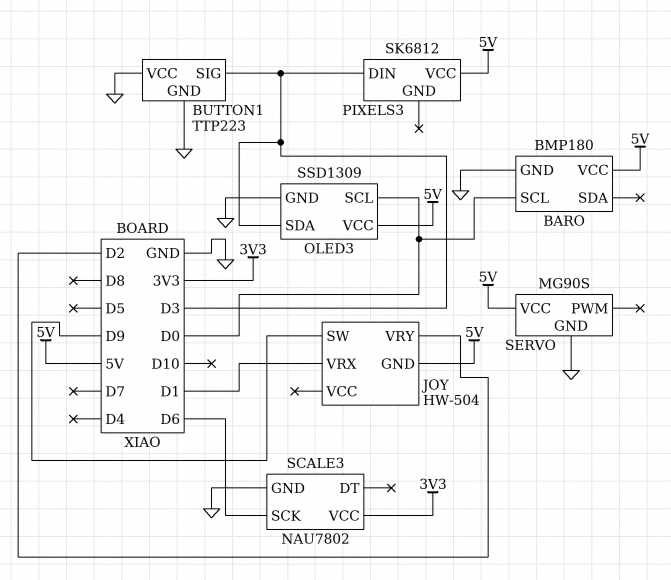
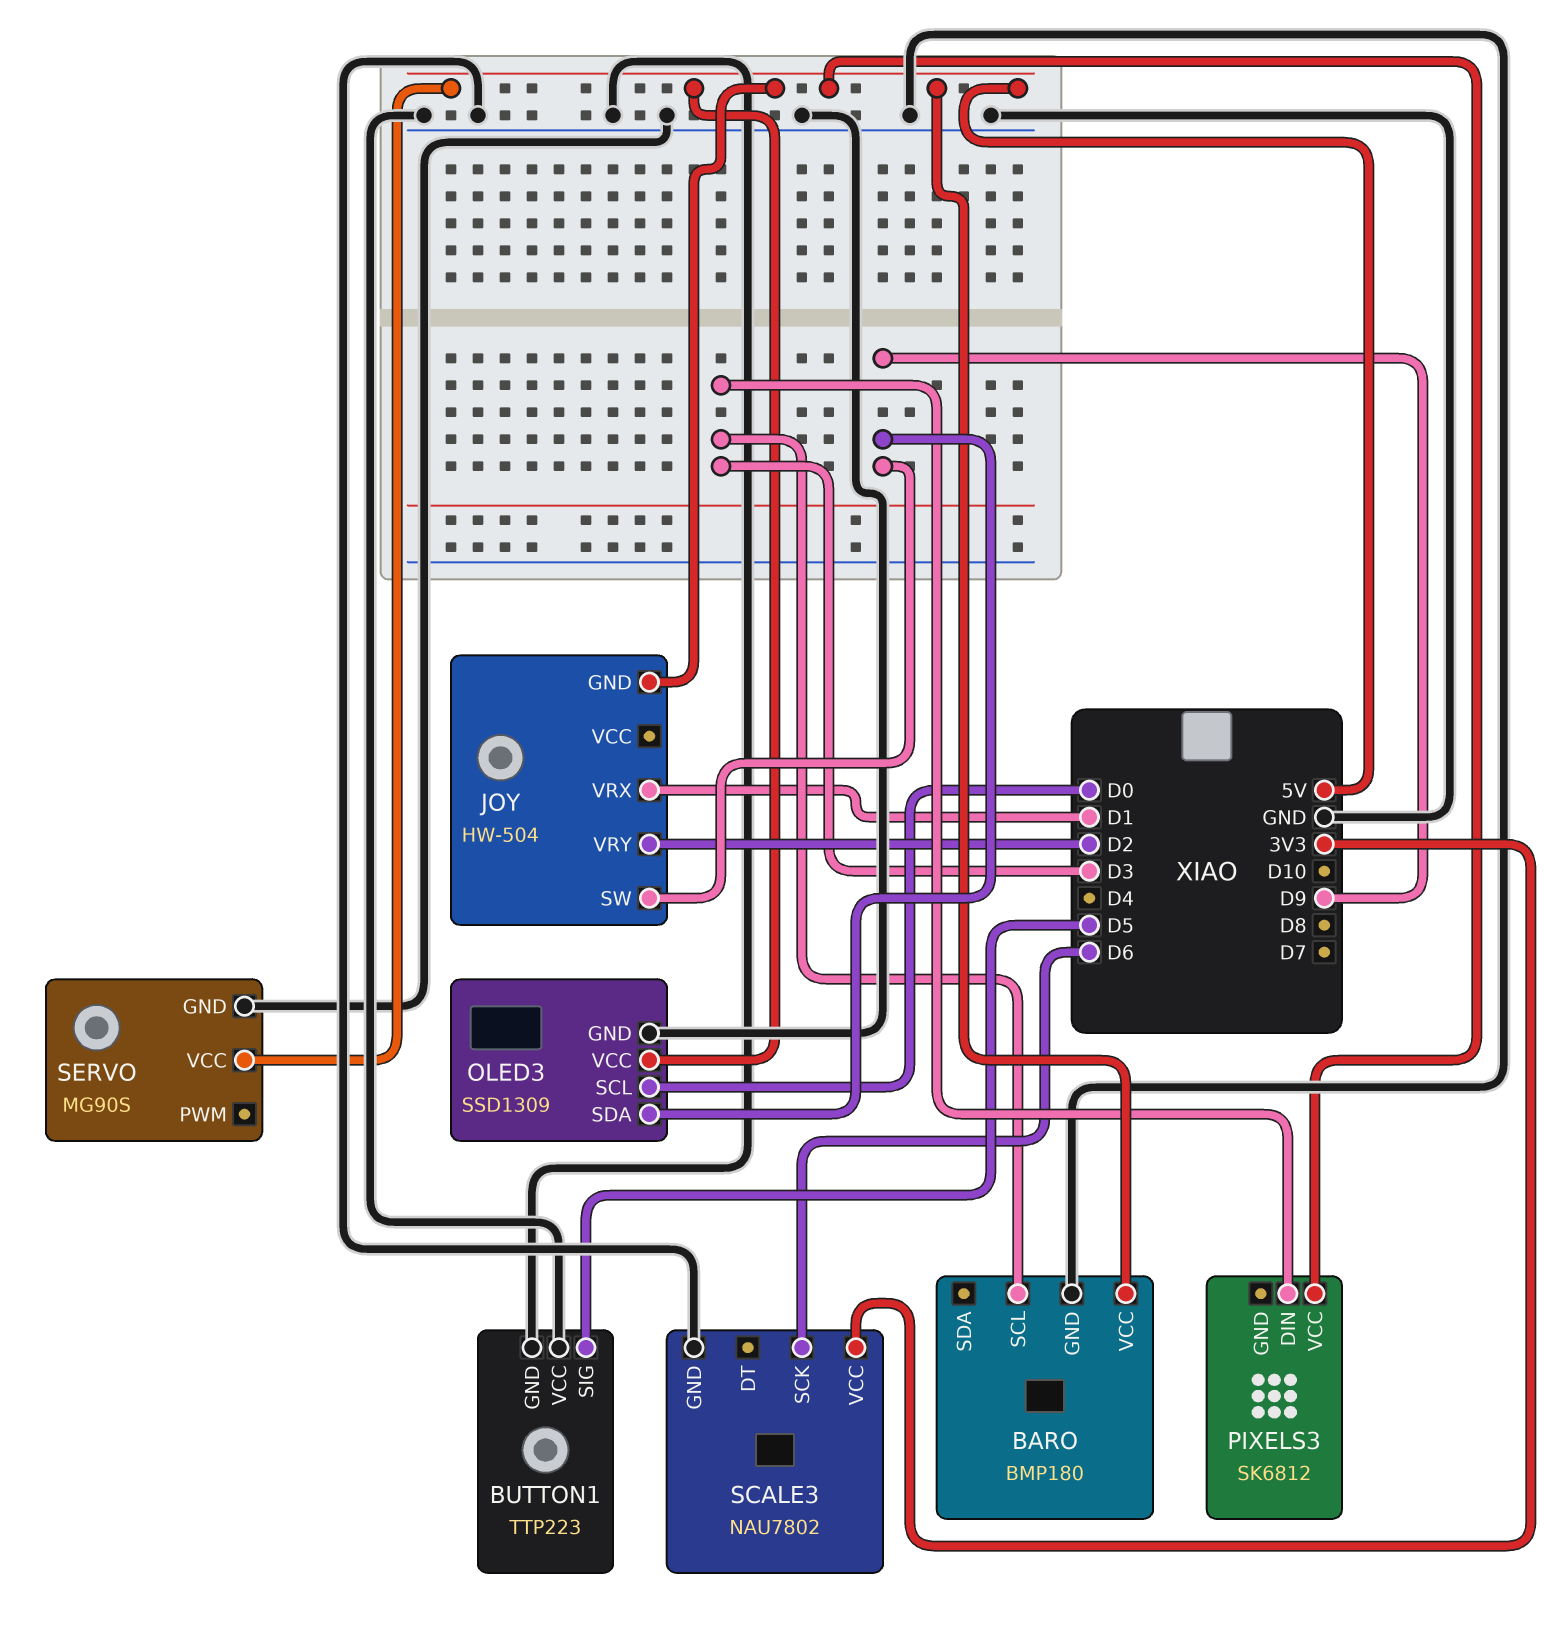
BARO pin SCL: D0 -> D3
BUTTON1 pin SIG: D3 -> D5
OLED3 pin SDA: D3 -> D9

